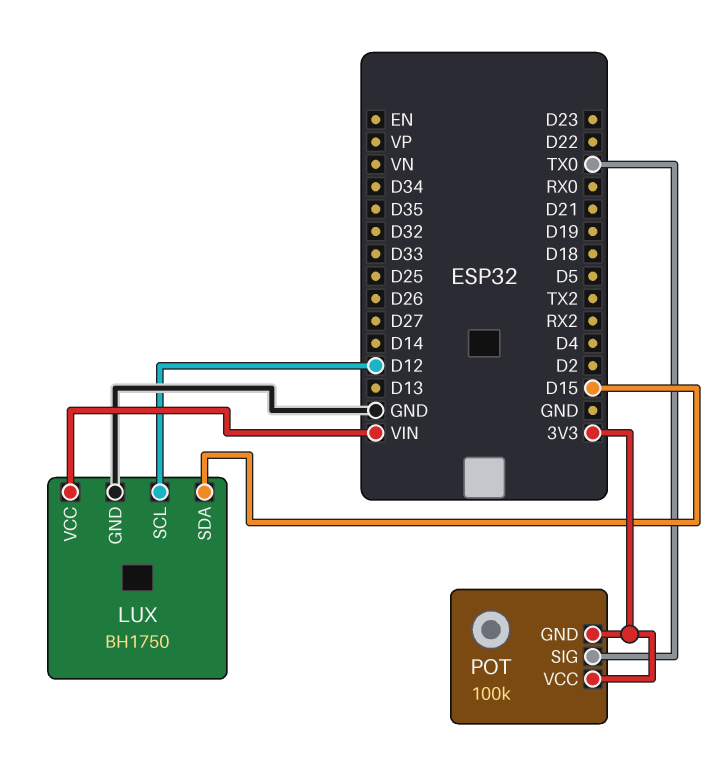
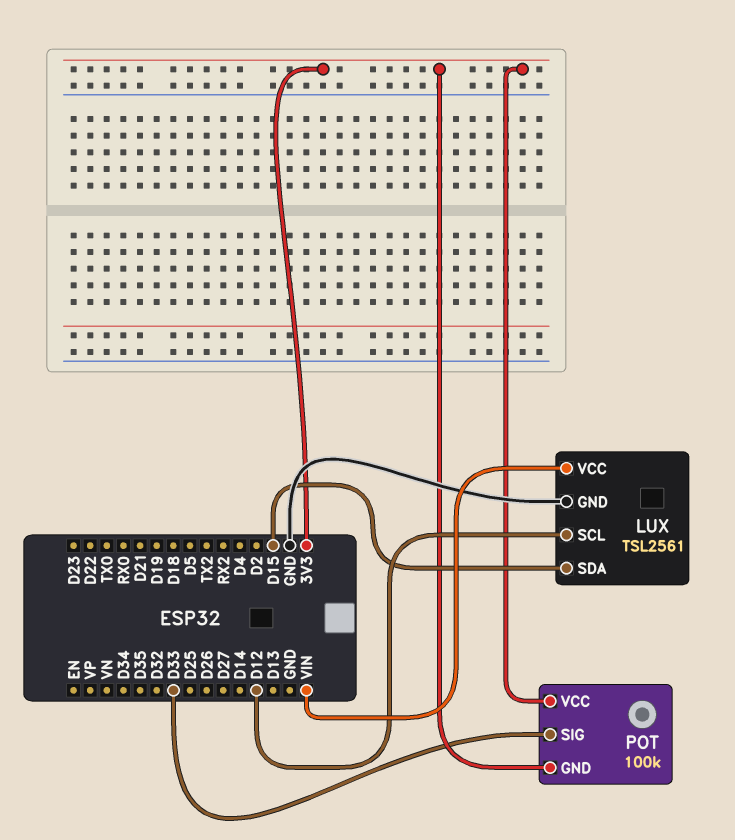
LUX: BH1750 -> TSL2561
POT pin SIG: TX0 -> D33

